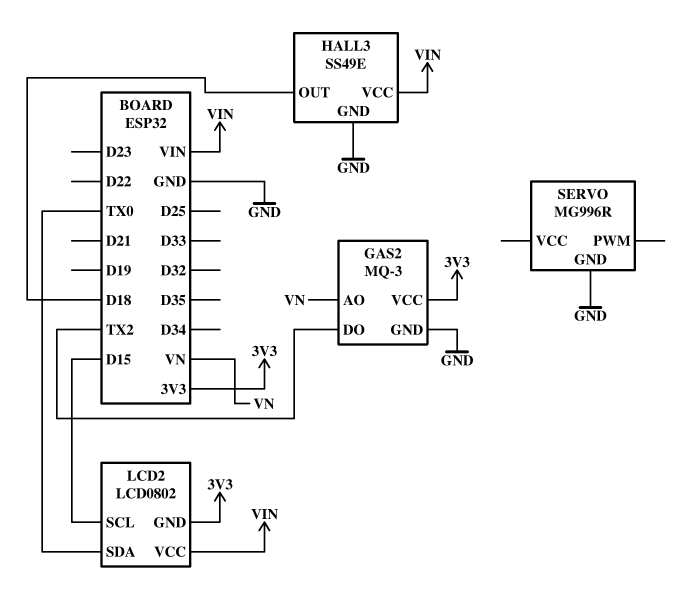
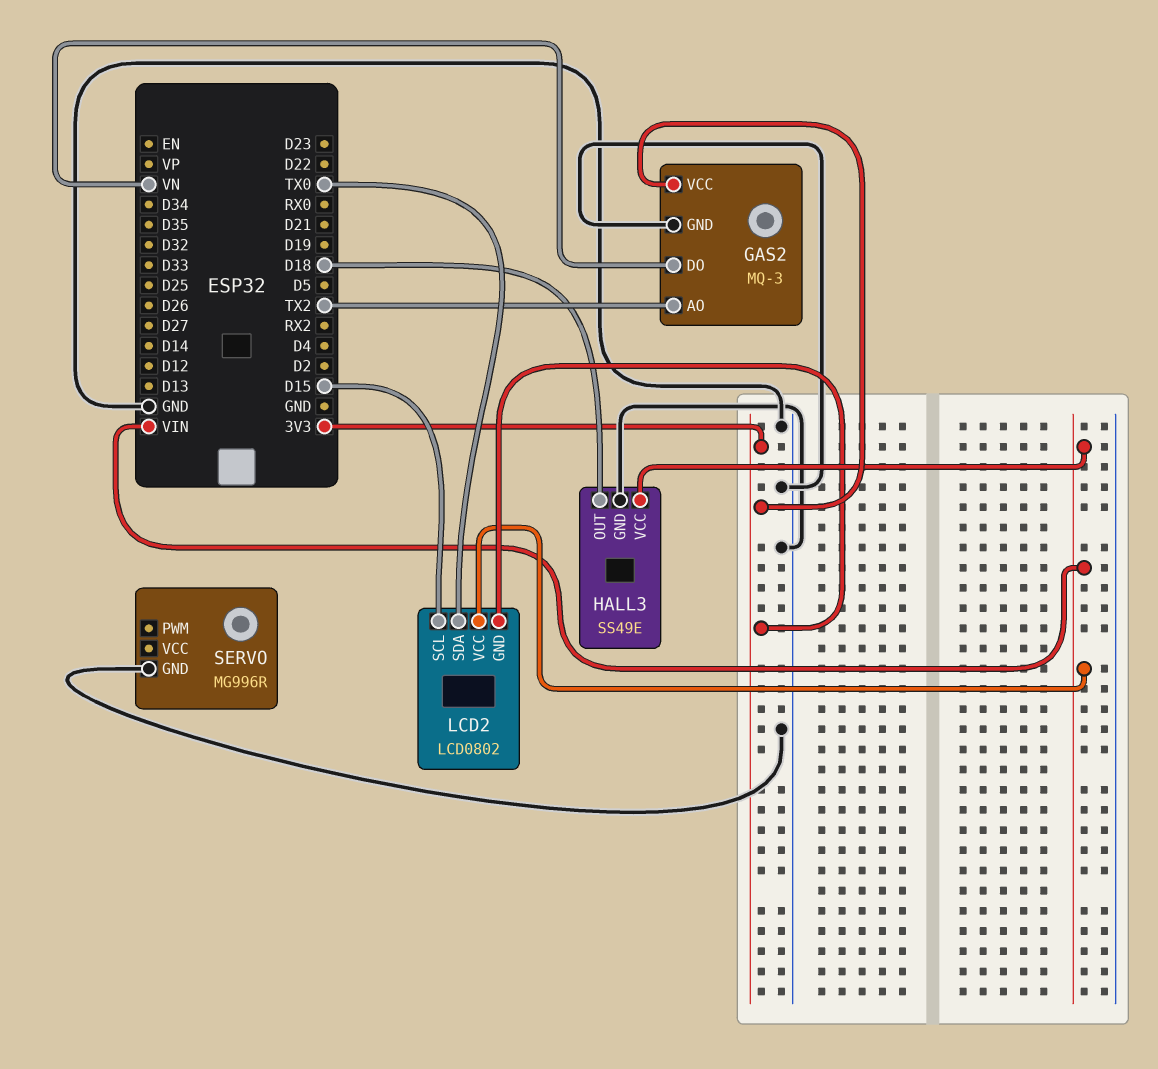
GAS2 pin AO: VN -> TX2
GAS2 pin DO: TX2 -> VN

